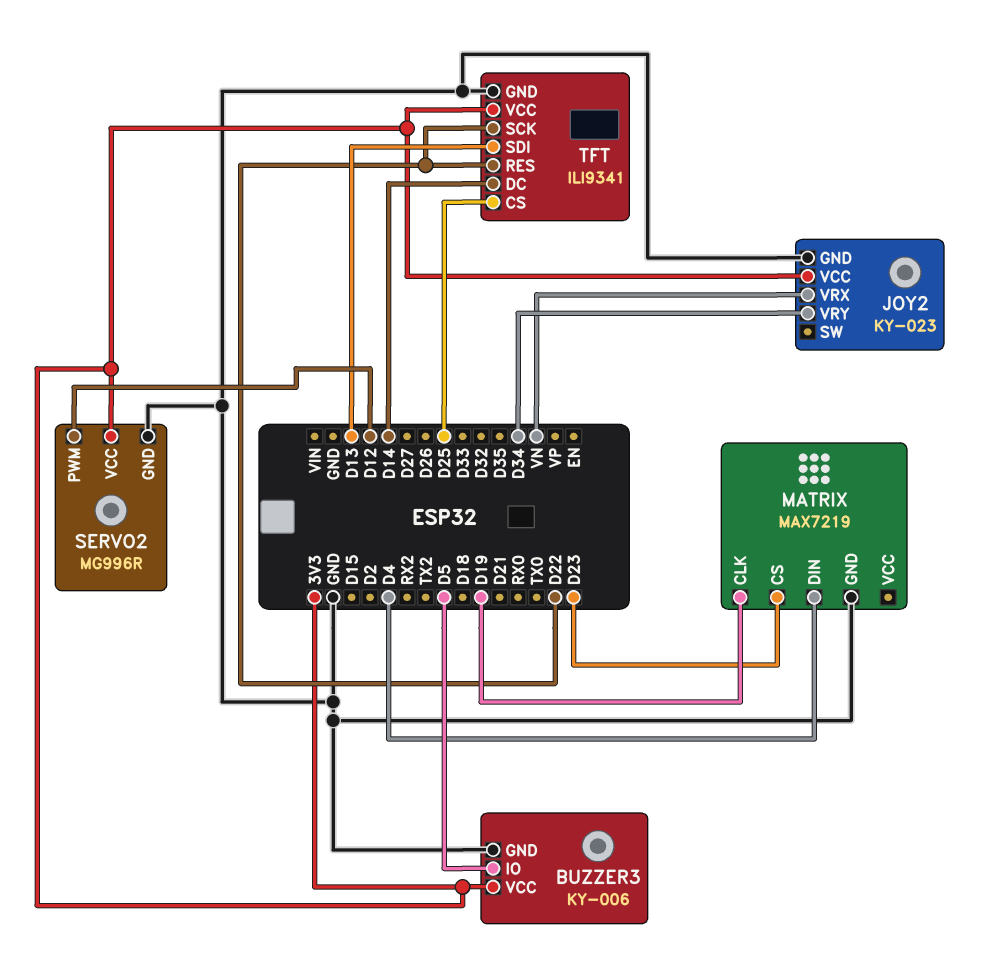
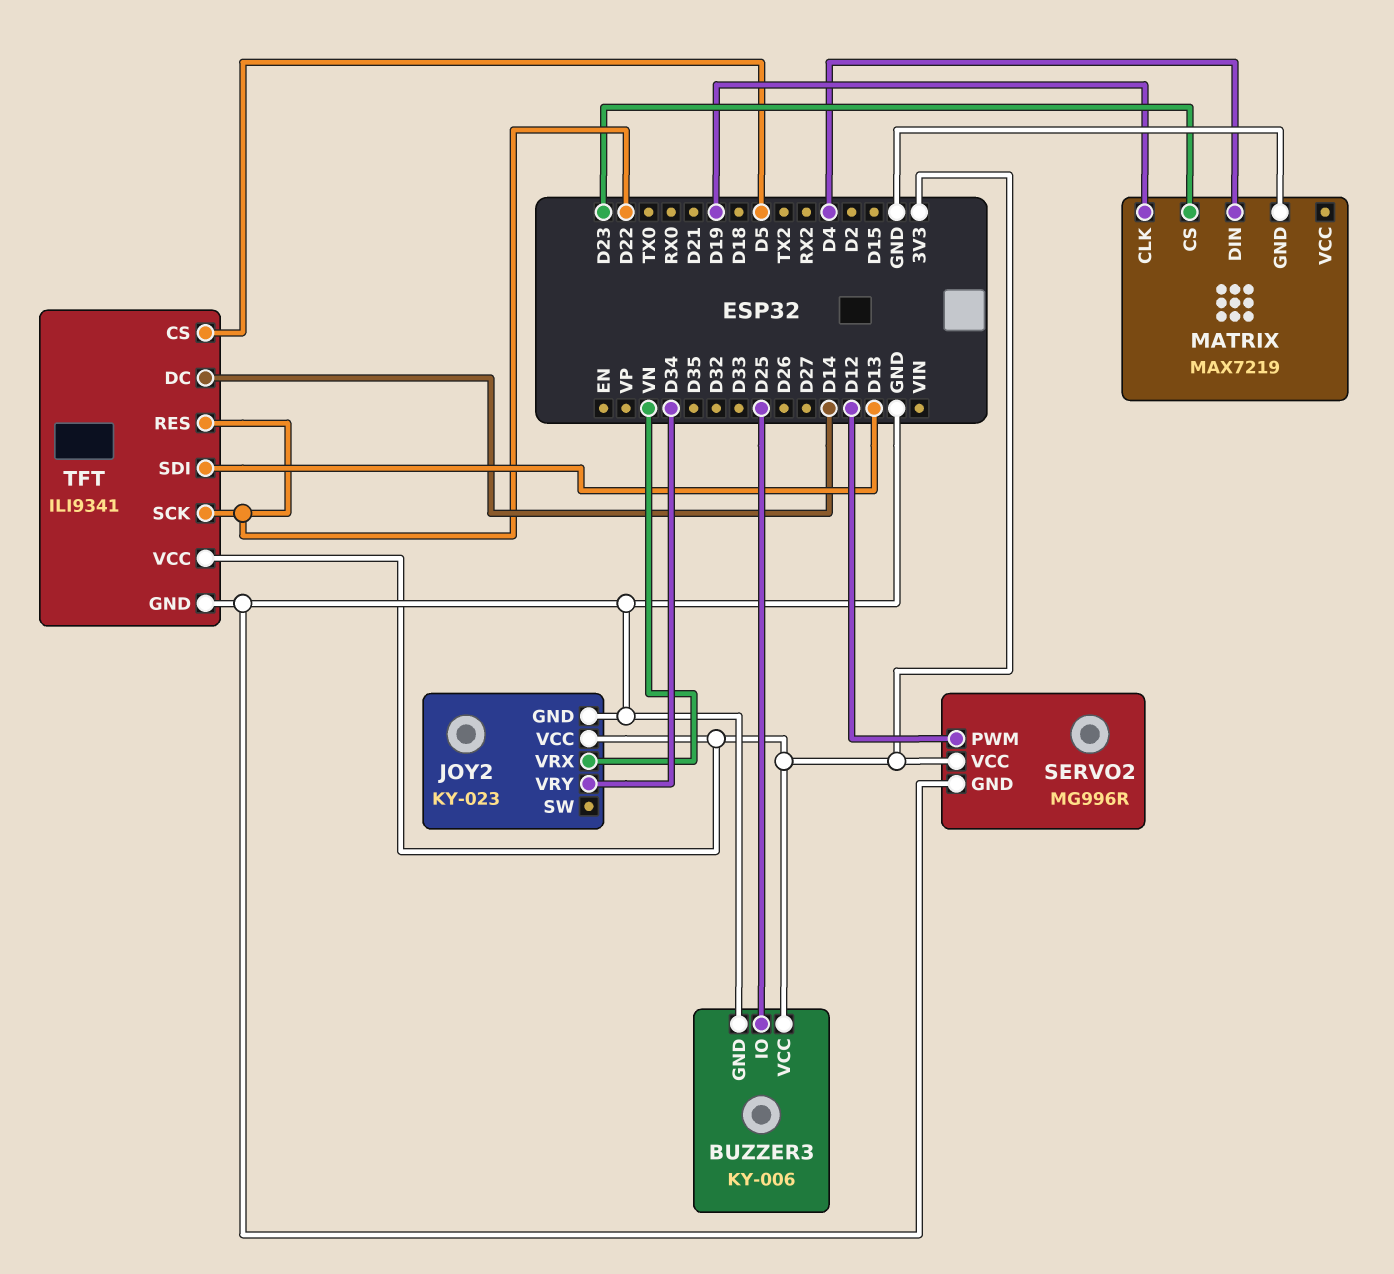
BUZZER3 pin IO: D5 -> D25
TFT pin CS: D25 -> D5

